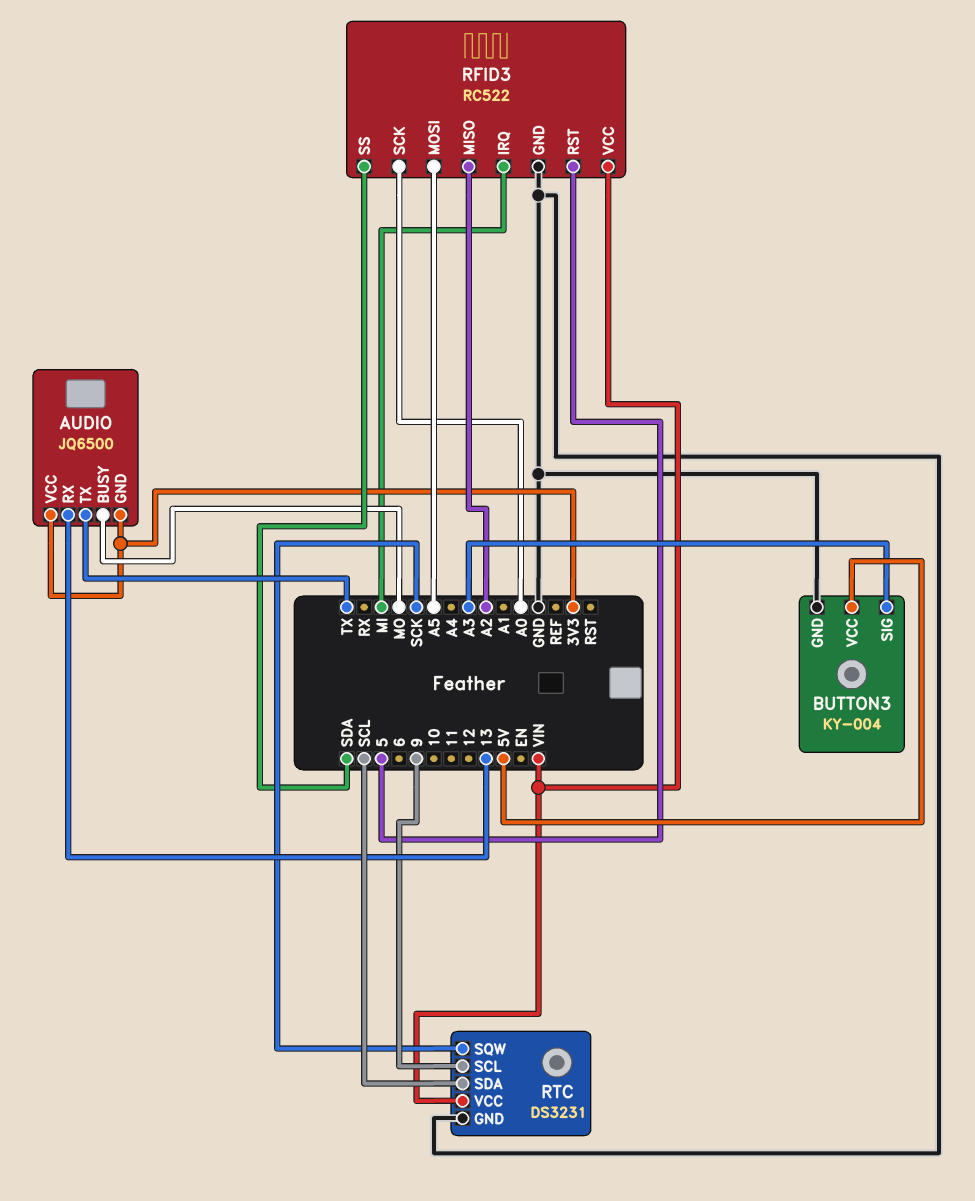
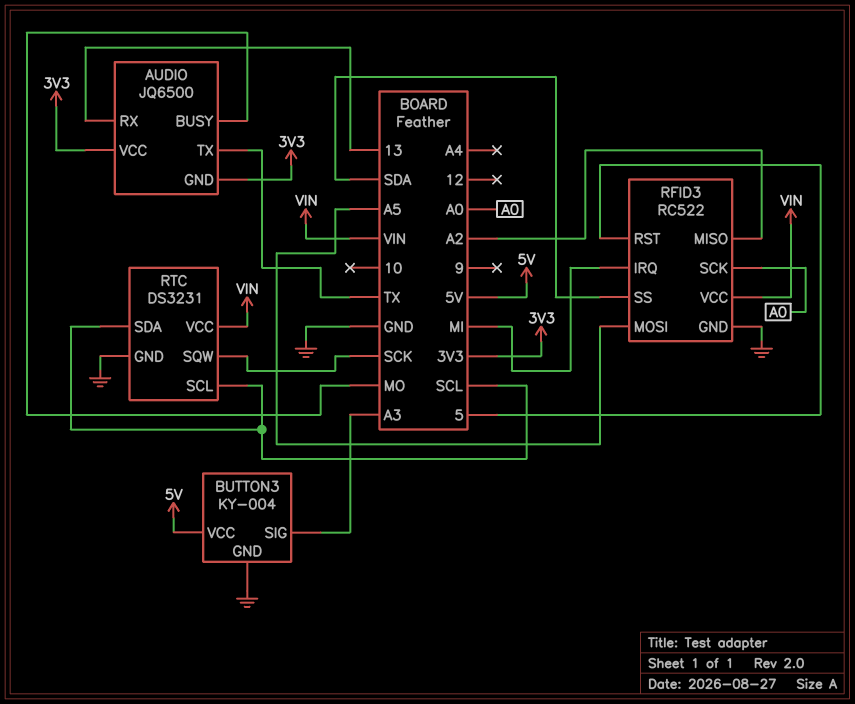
RTC pin SCL: 9 -> SCL

